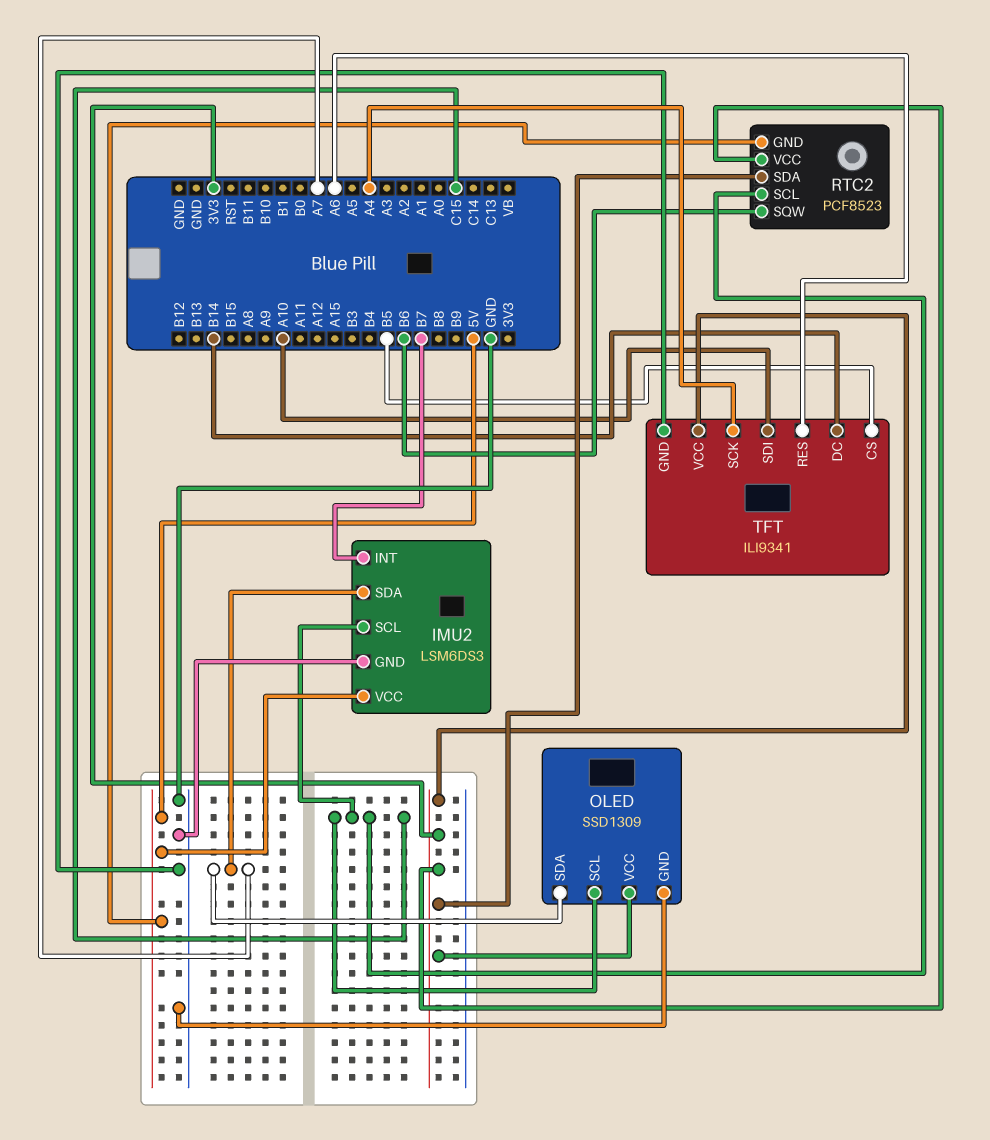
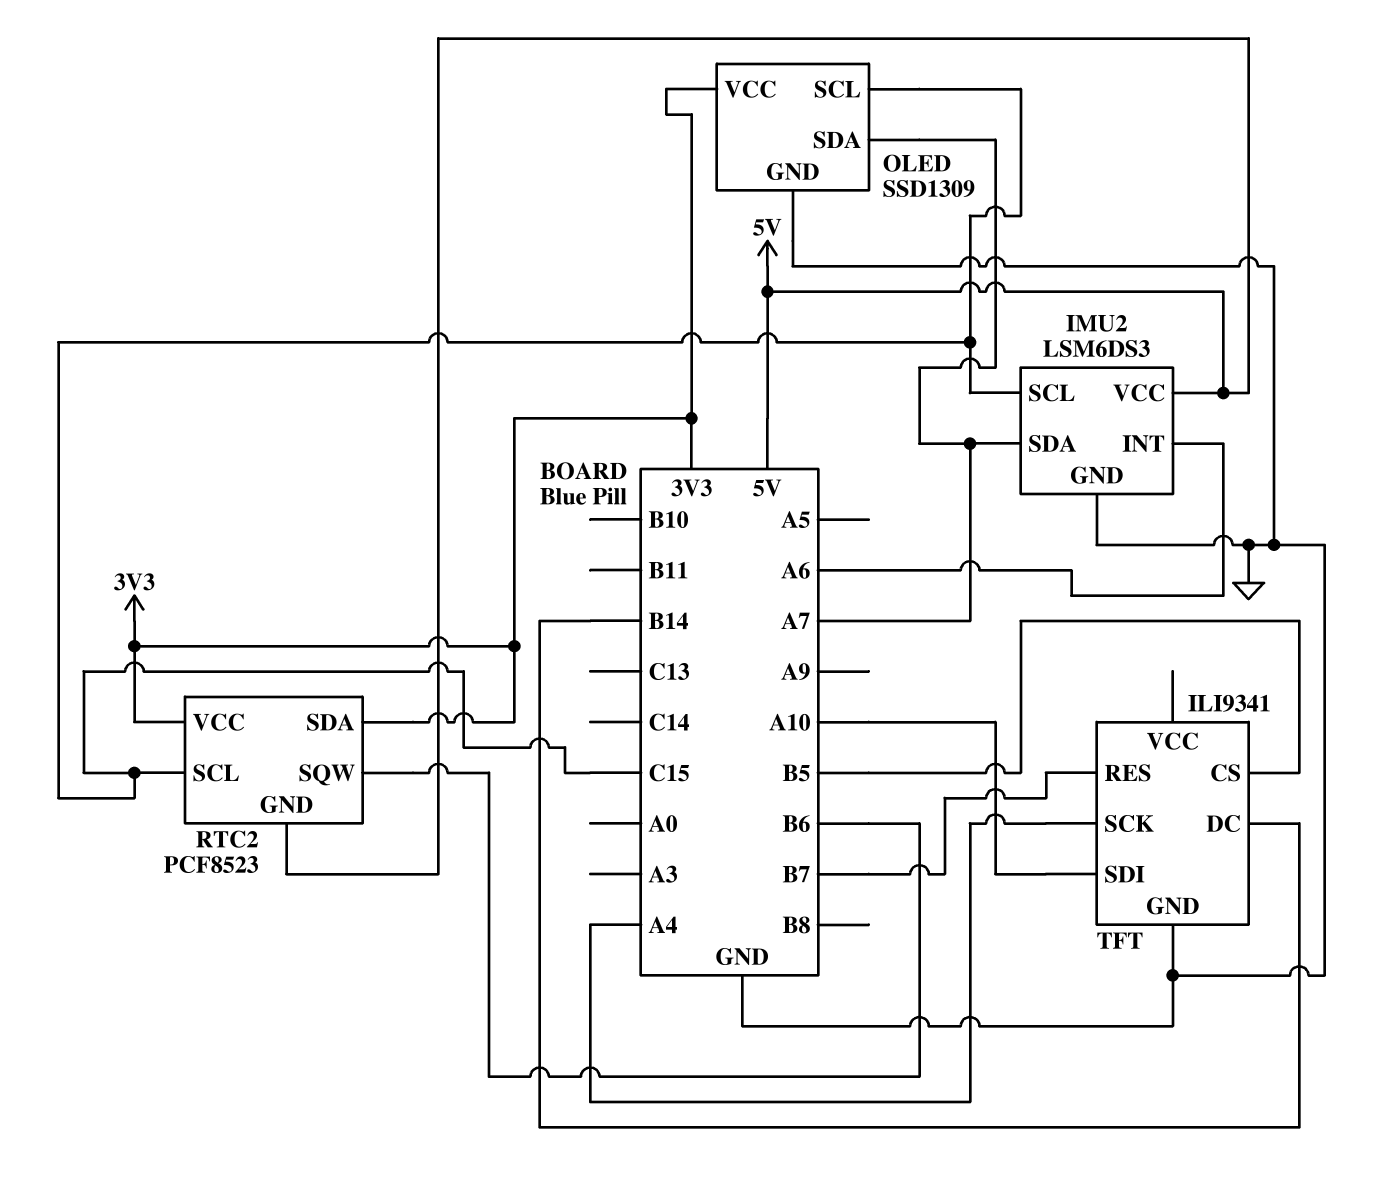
IMU2 pin INT: B7 -> A6
TFT pin RES: A6 -> B7
TFT pin VCC: 3V3 -> none

